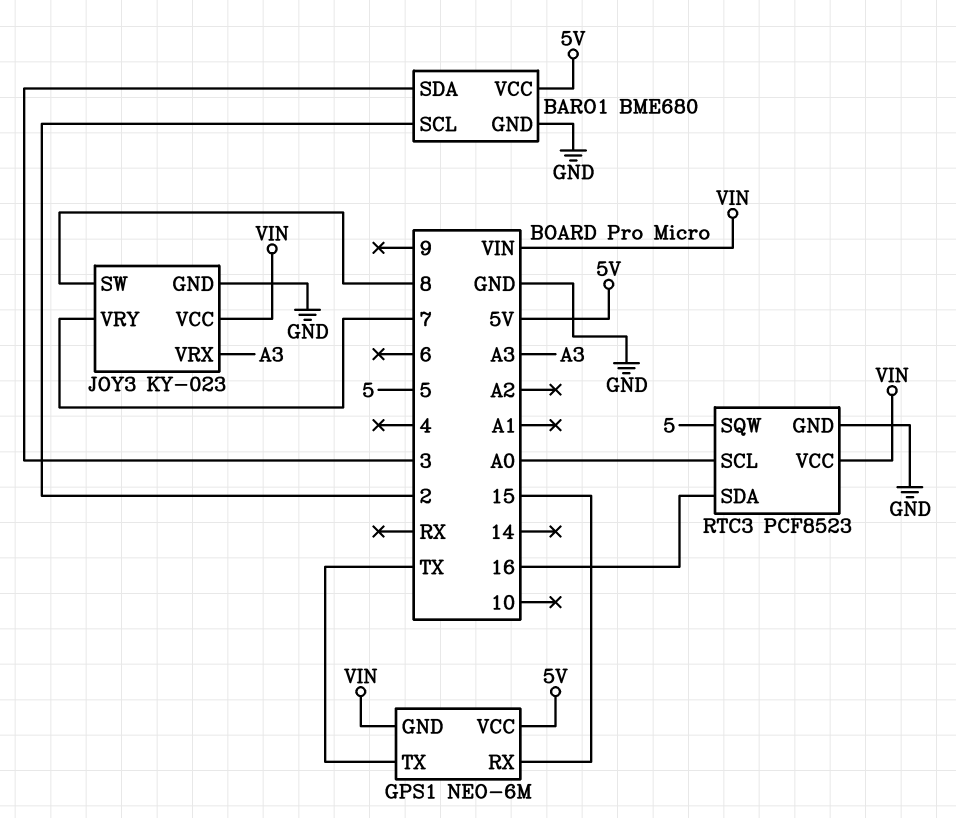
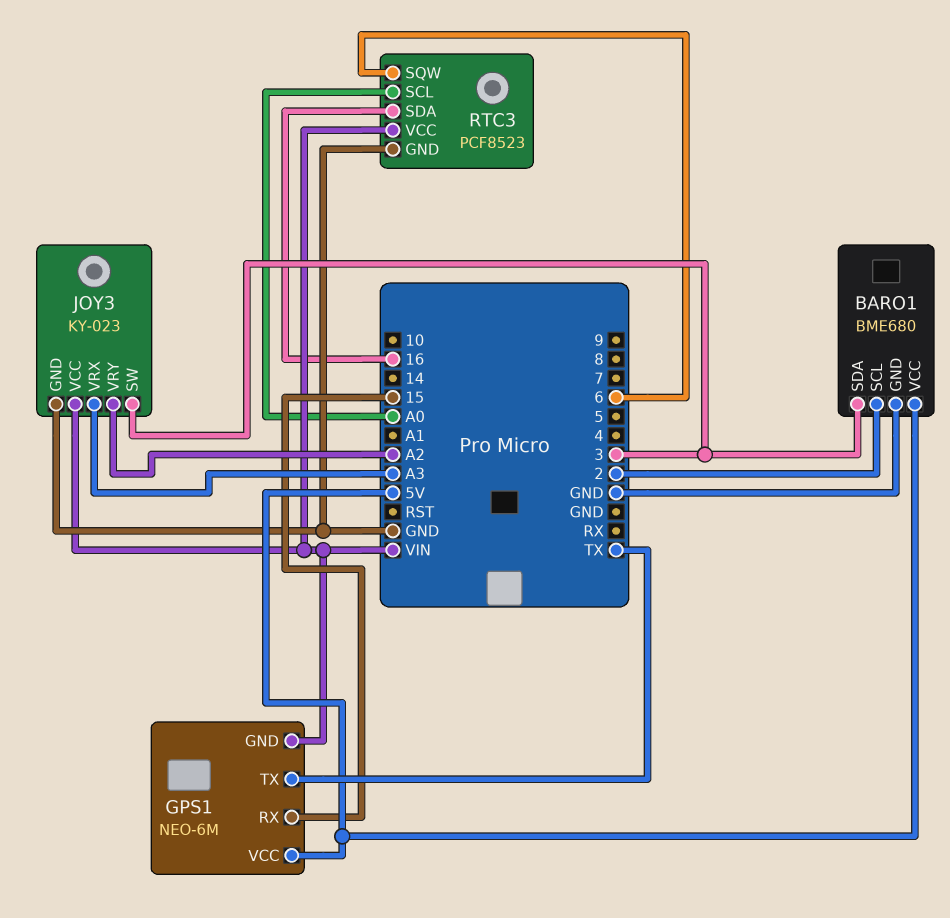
JOY3 pin SW: 8 -> 3
JOY3 pin VRY: 7 -> A2
RTC3 pin SQW: 5 -> 6

